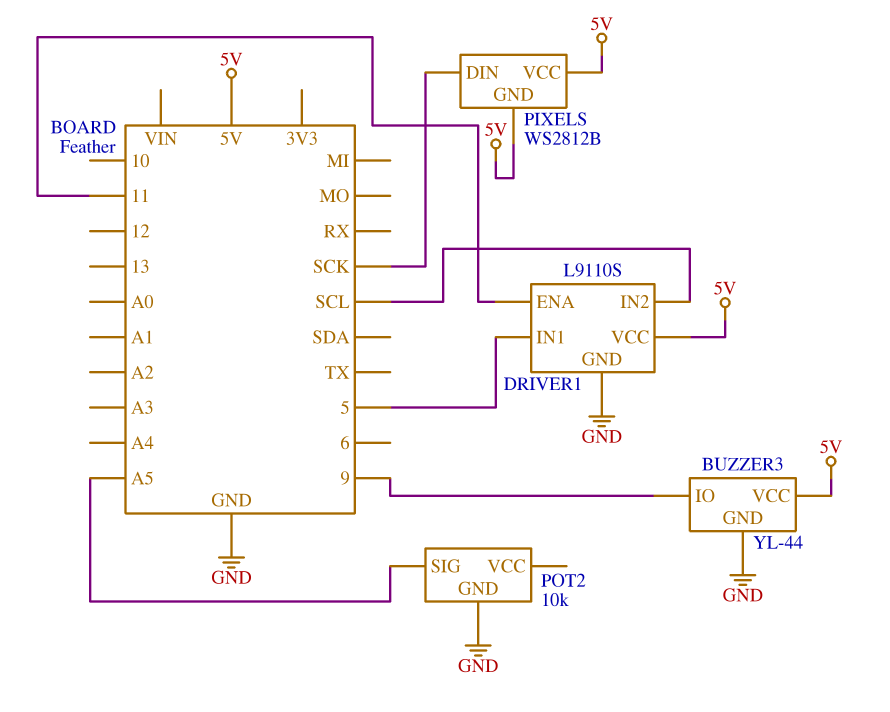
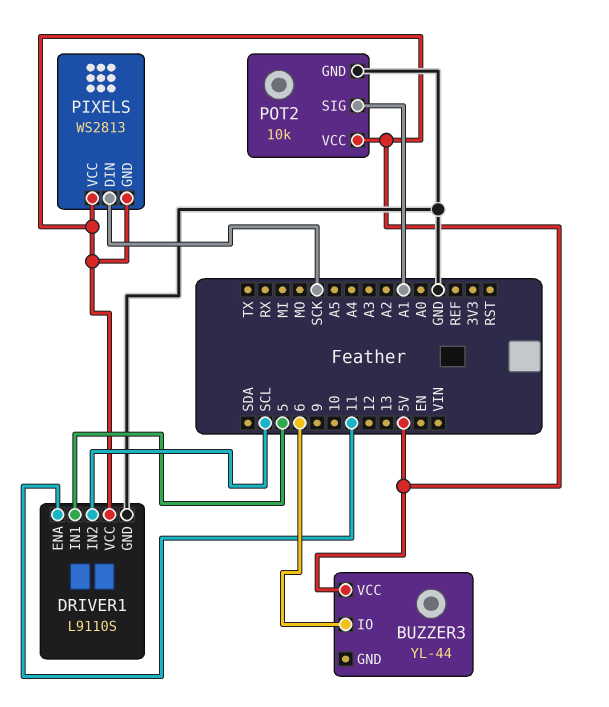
BUZZER3 pin GND: GND -> none
BUZZER3 pin IO: 9 -> 6
PIXELS: WS2812B -> WS2813
POT2 pin SIG: A5 -> A1
POT2 pin VCC: none -> 5V

